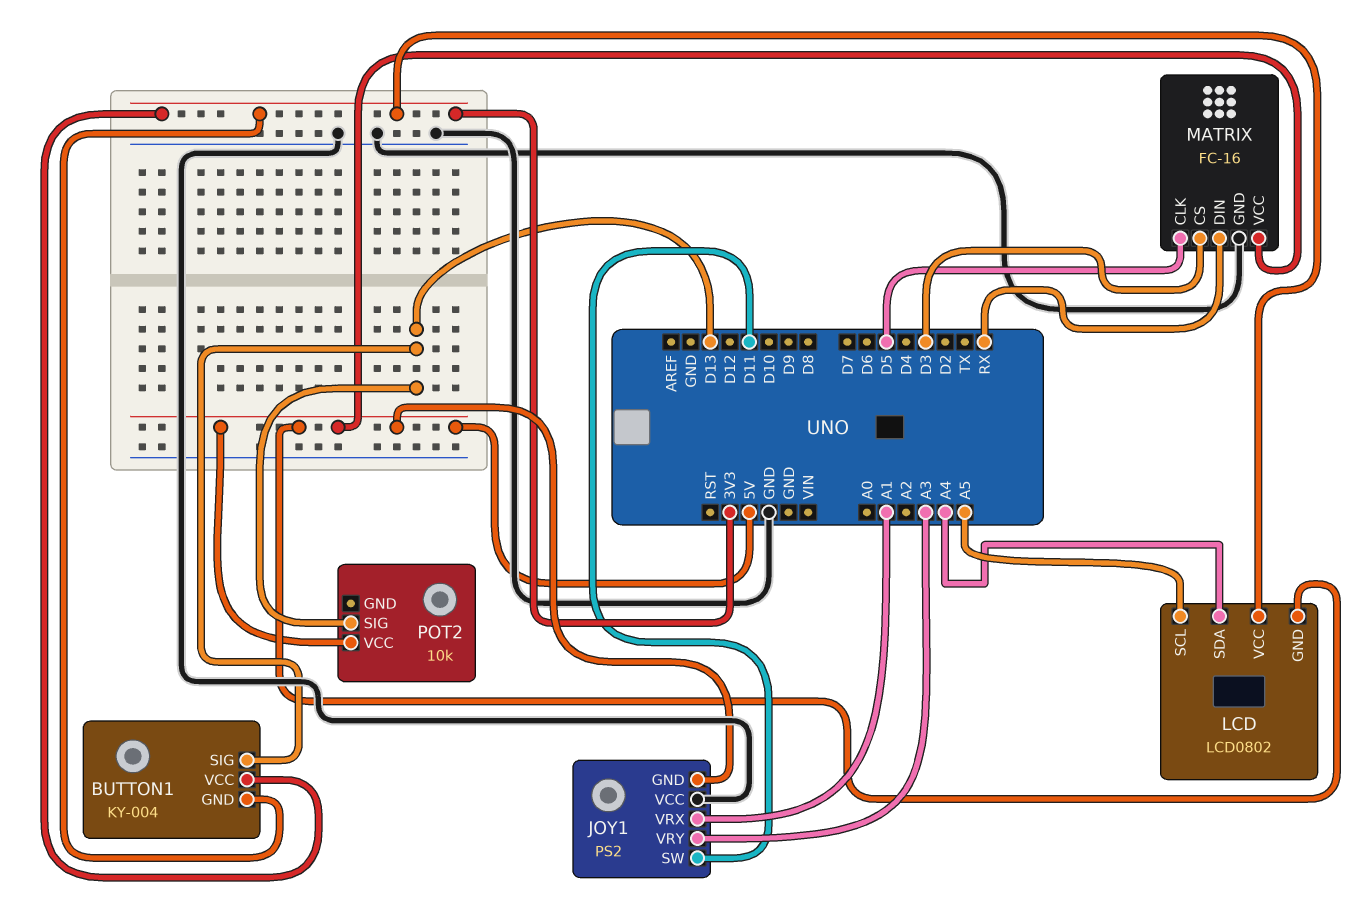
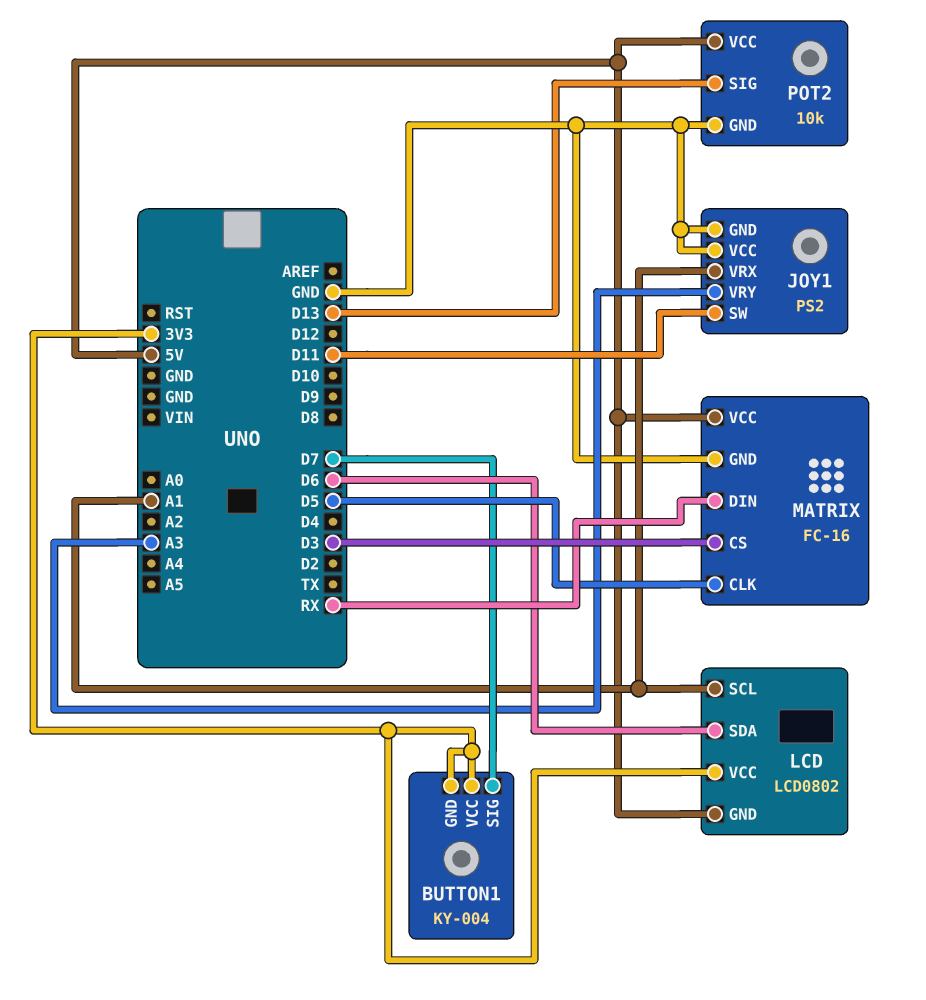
BUTTON1 pin SIG: D13 -> D7
JOY1 pin GND: 5V -> GND
LCD pin SCL: A5 -> A1
LCD pin SDA: A4 -> D6
POT2 pin GND: none -> GND

